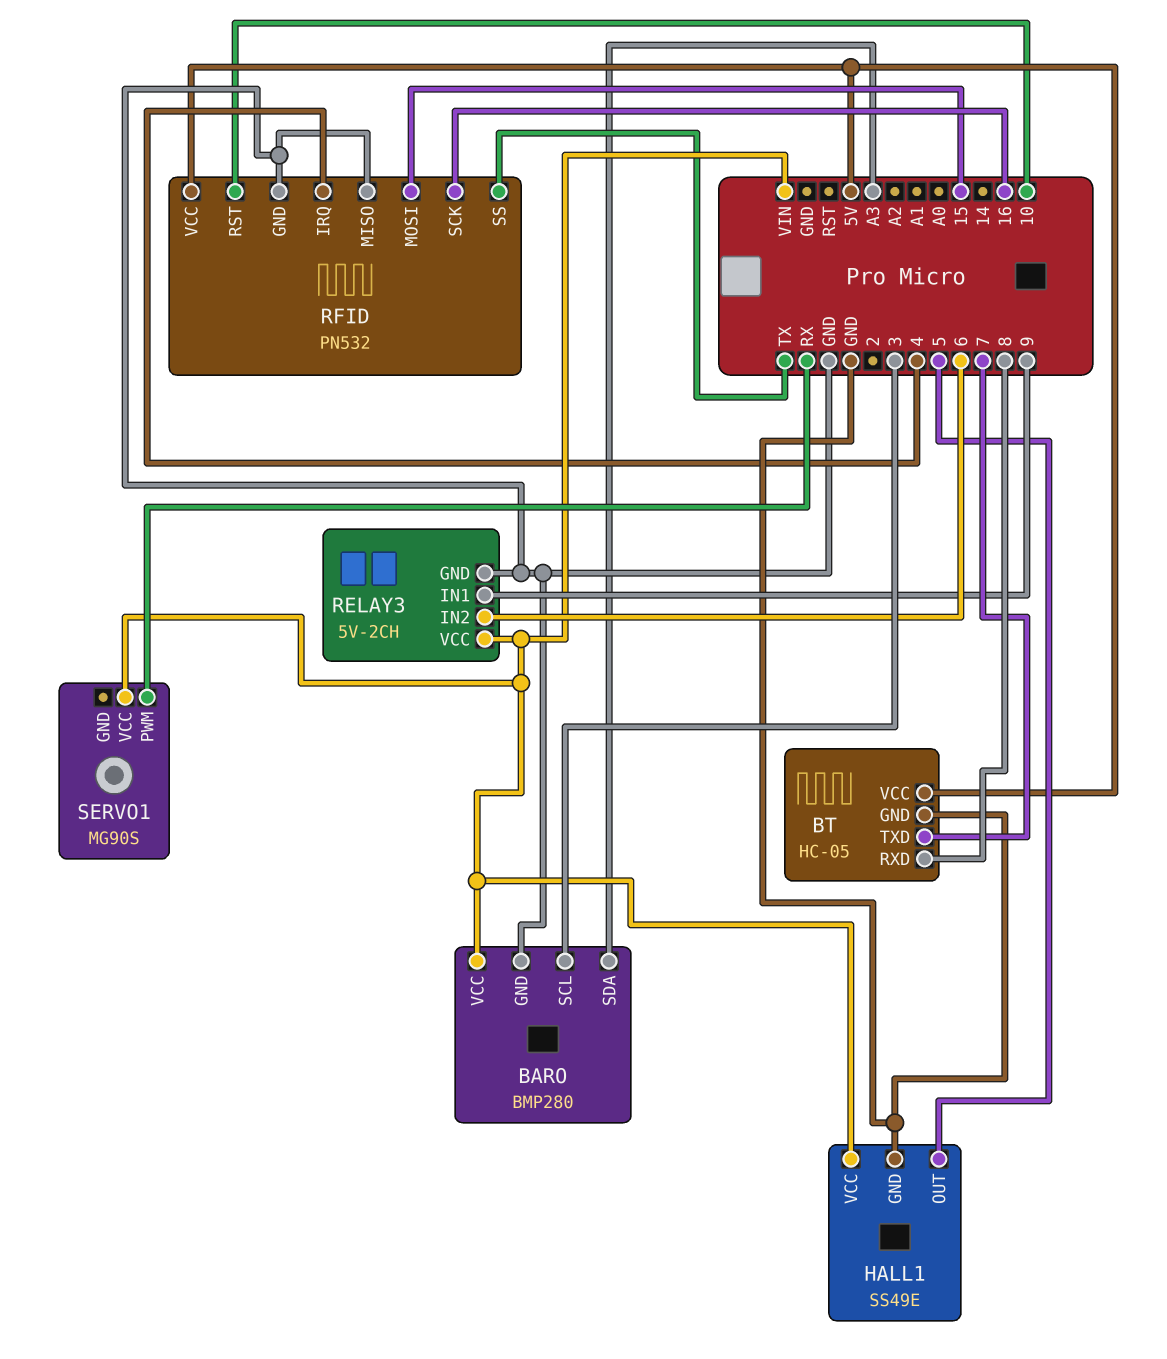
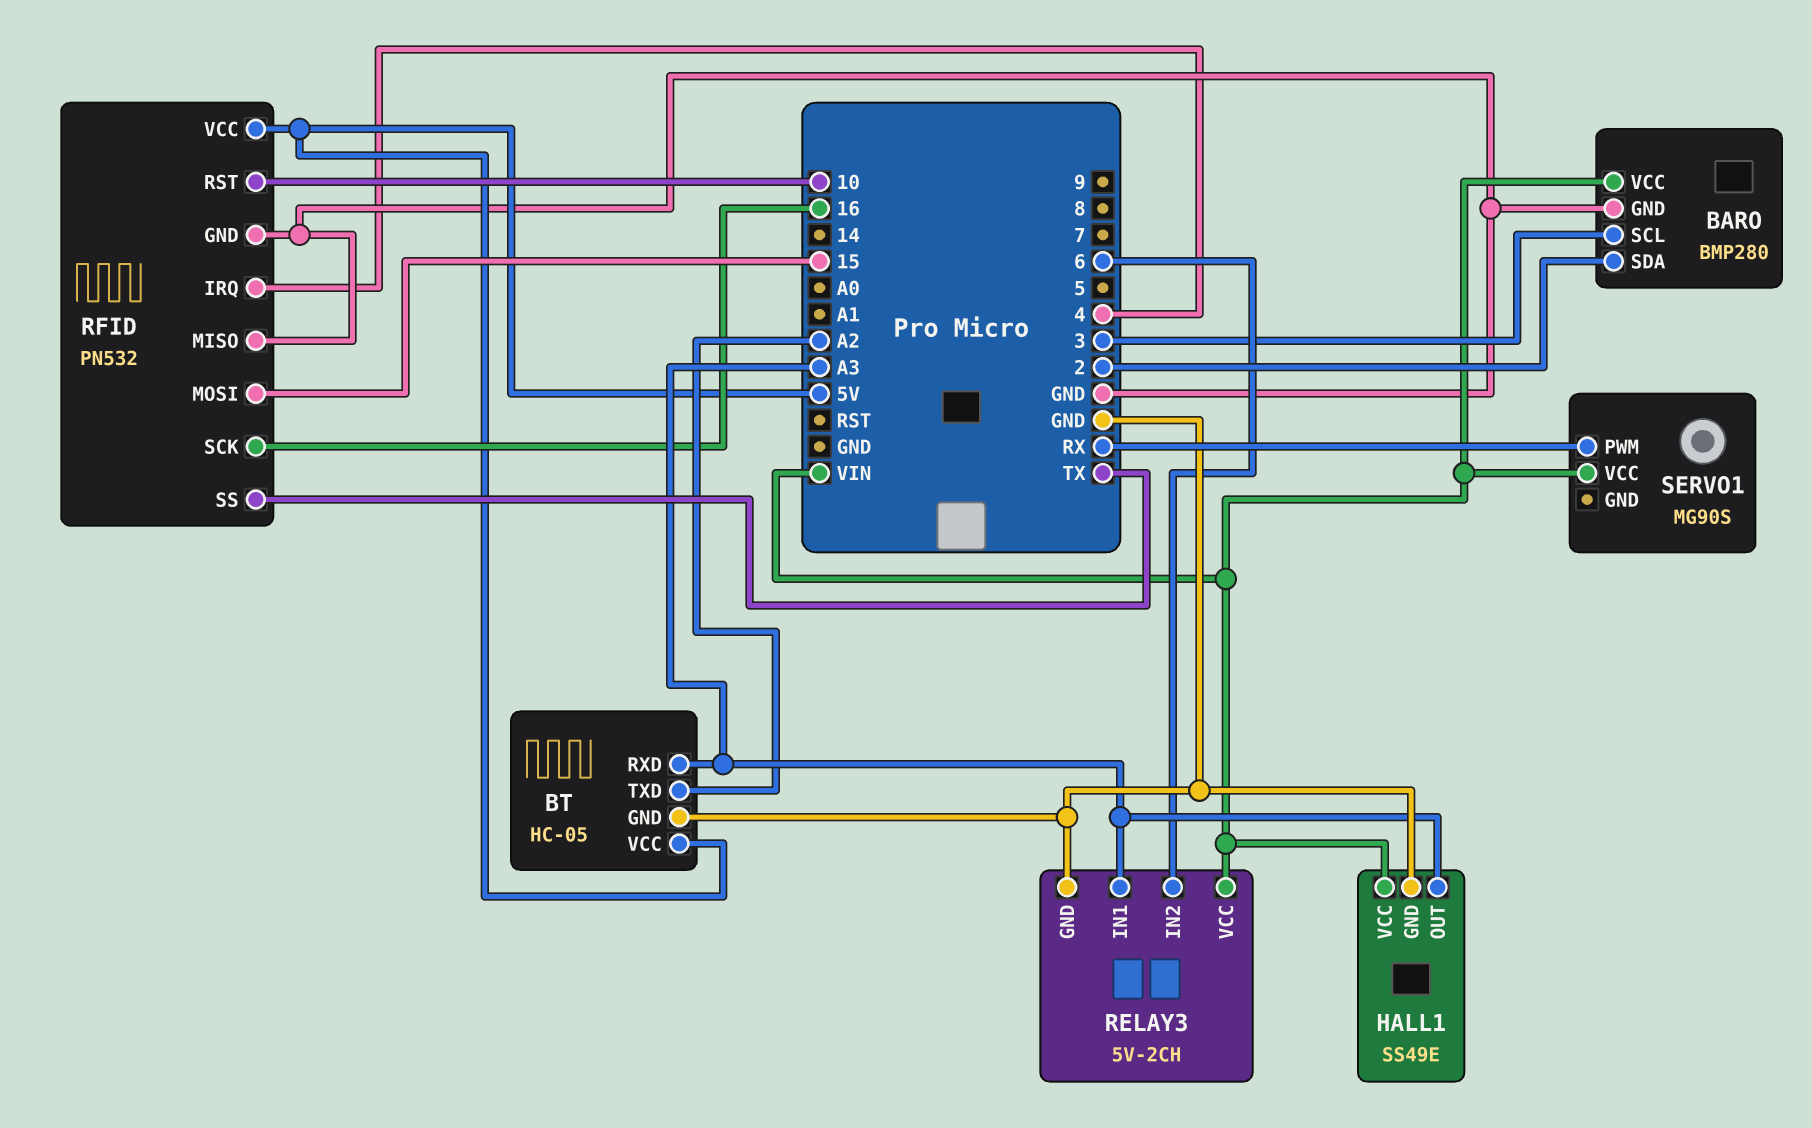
BARO pin SDA: A3 -> 2
BT pin RXD: 8 -> A3
BT pin TXD: 7 -> A2
HALL1 pin OUT: 5 -> A3
RELAY3 pin IN1: 9 -> A3

